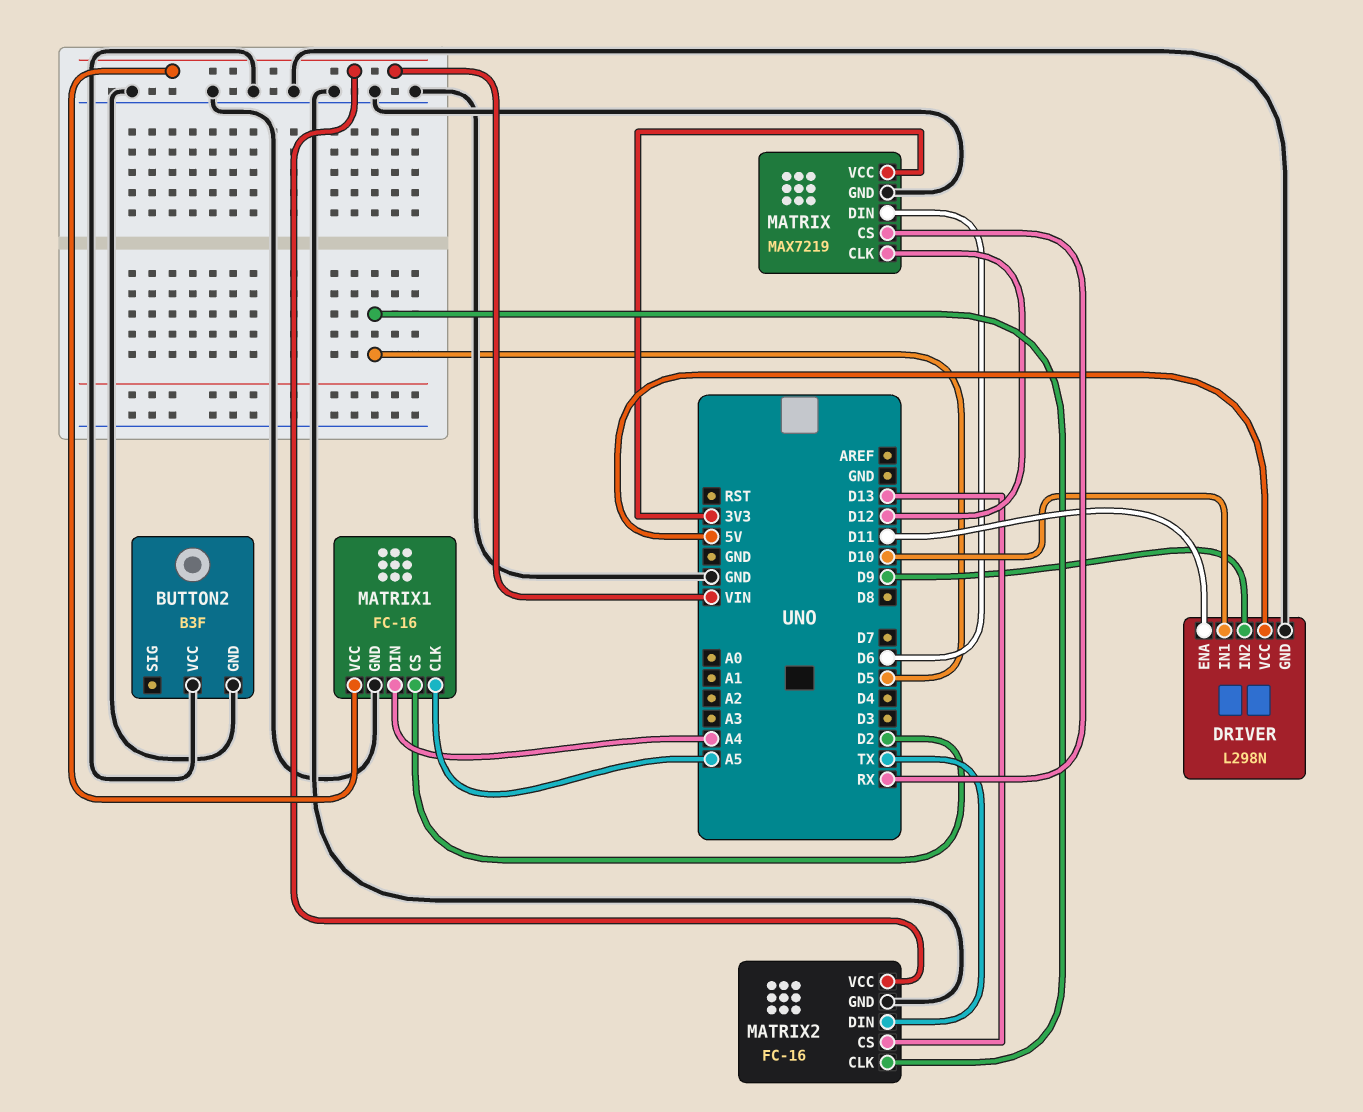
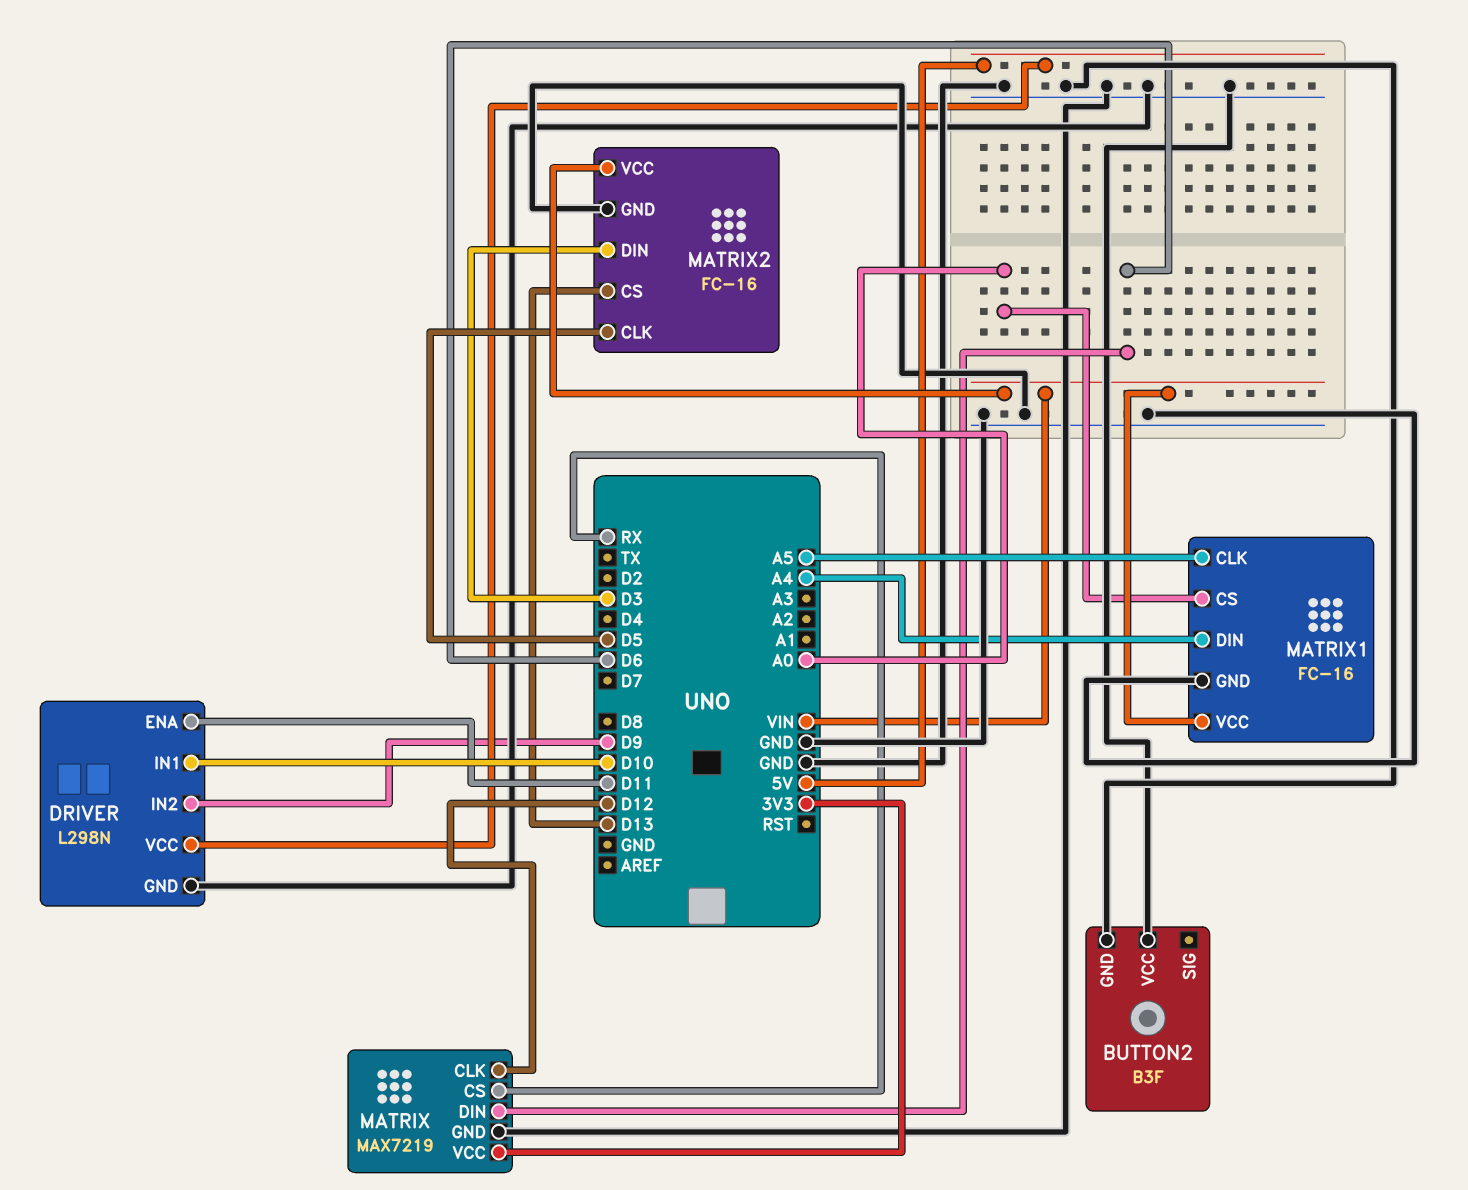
MATRIX1 pin CS: D2 -> A0
MATRIX2 pin DIN: TX -> D3

